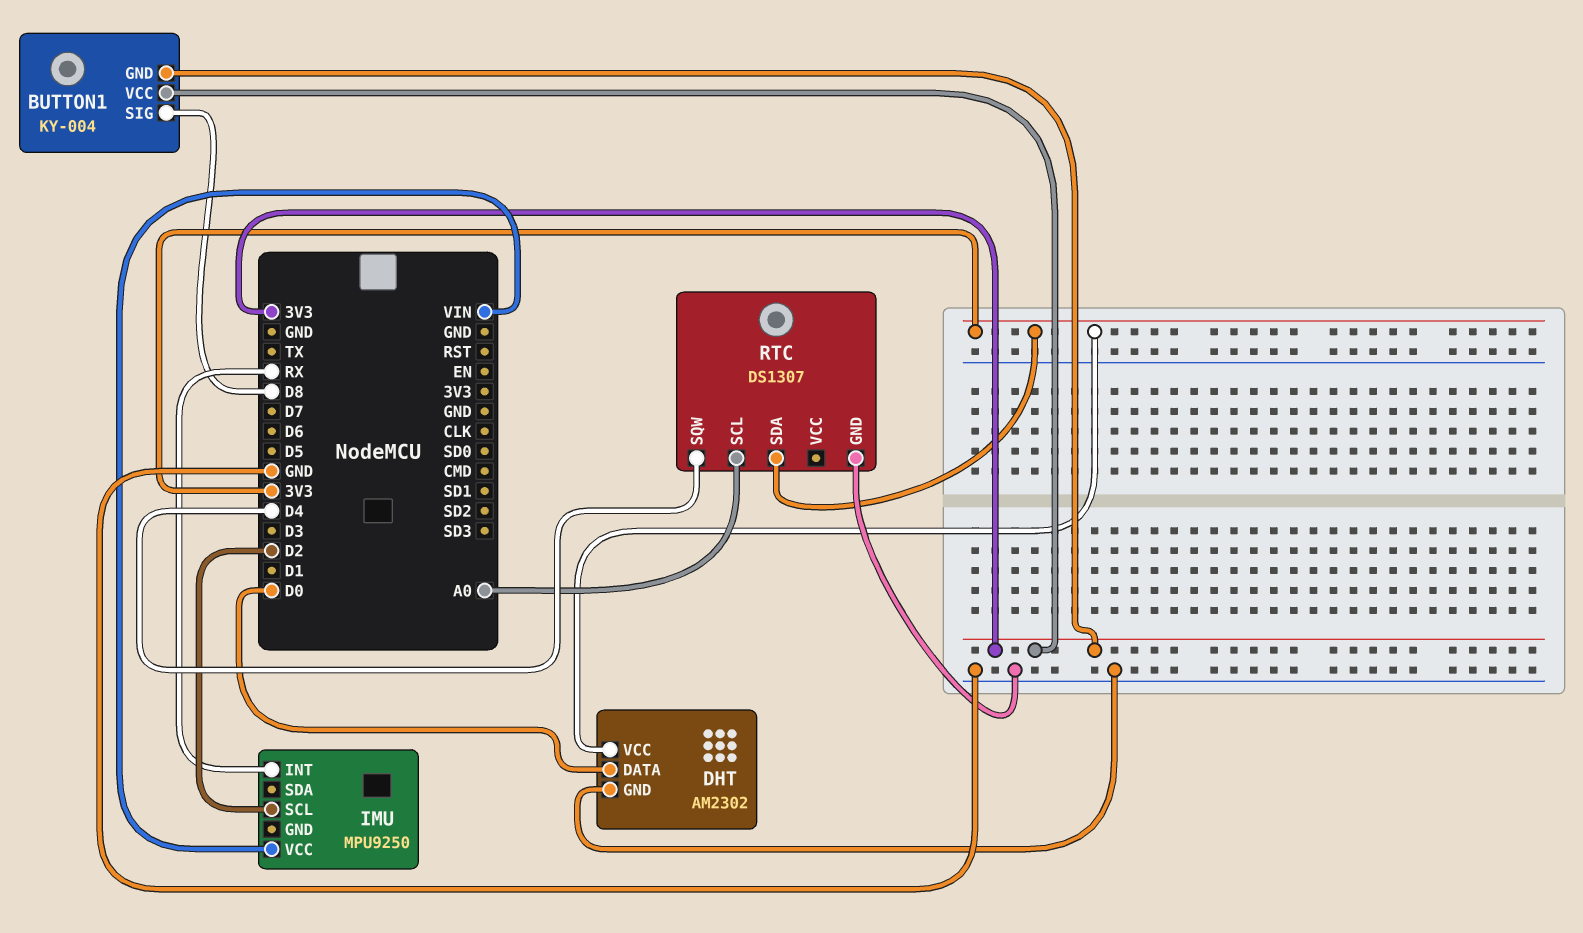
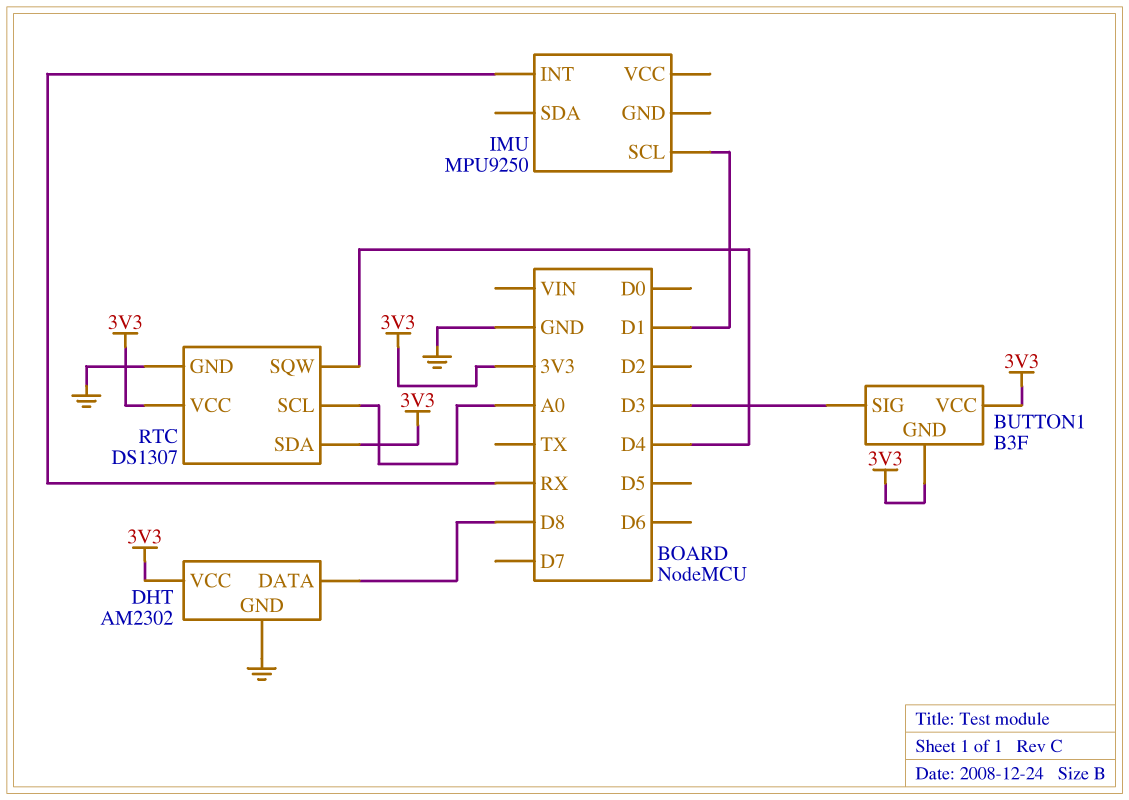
BUTTON1: KY-004 -> B3F
BUTTON1 pin SIG: D8 -> D3
DHT pin DATA: D0 -> D8
IMU pin SCL: D2 -> D1
IMU pin VCC: VIN -> none
RTC pin VCC: none -> 3V3

